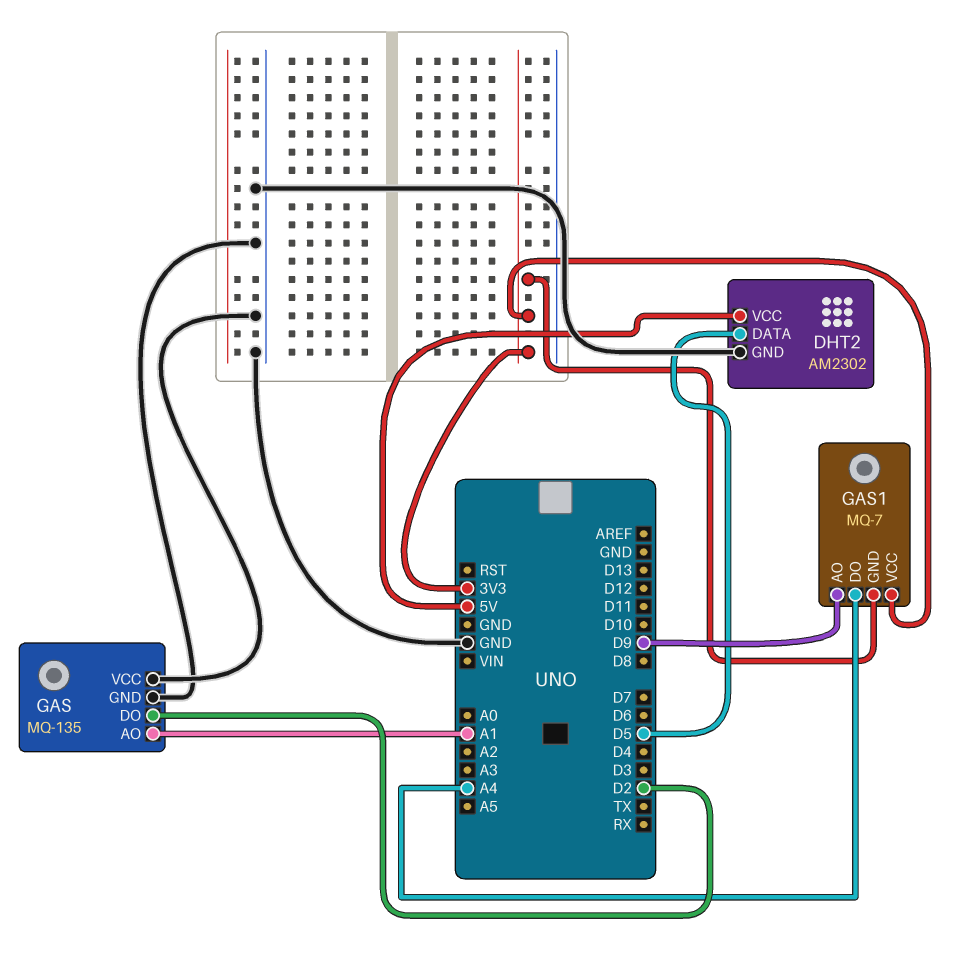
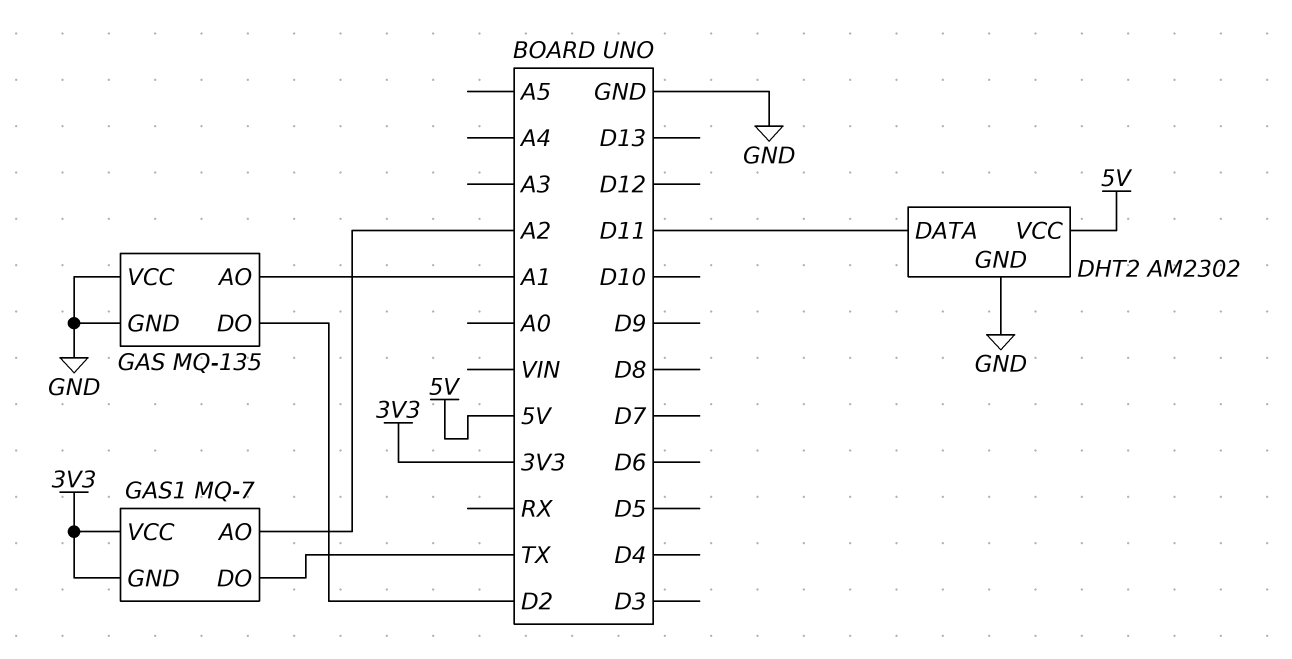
DHT2 pin DATA: D5 -> D11
GAS1 pin AO: D9 -> A2
GAS1 pin DO: A4 -> TX

